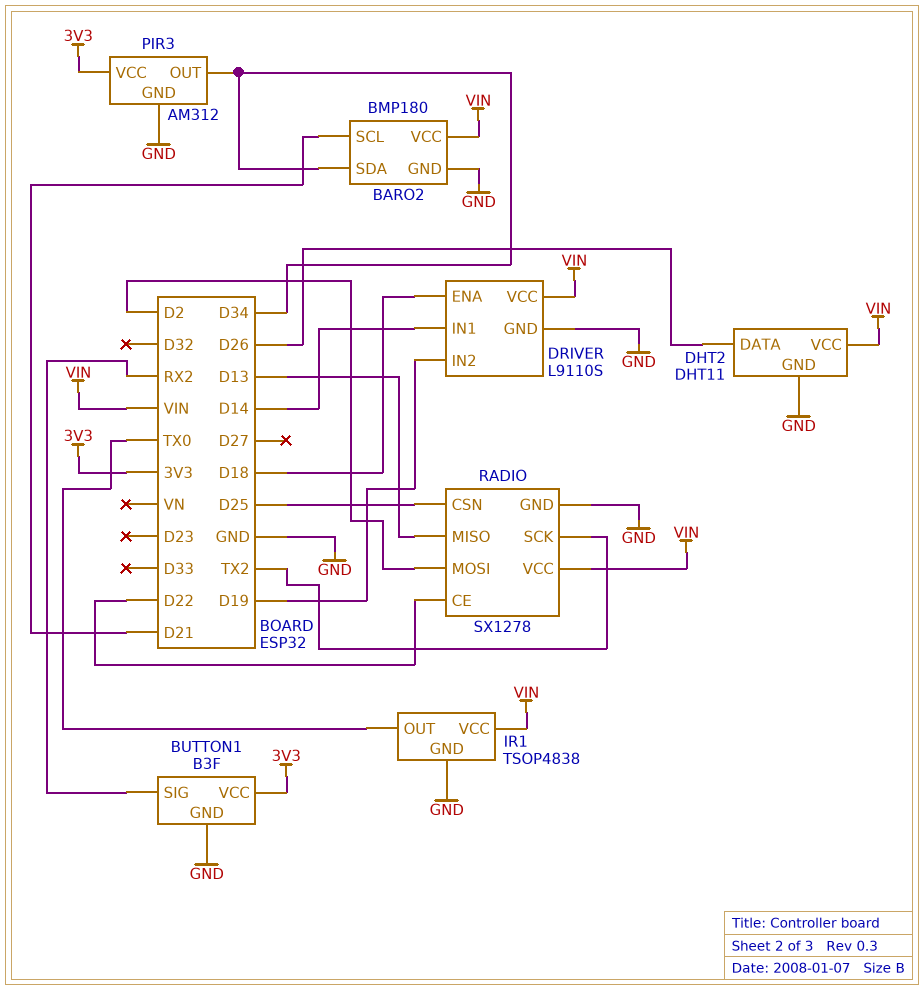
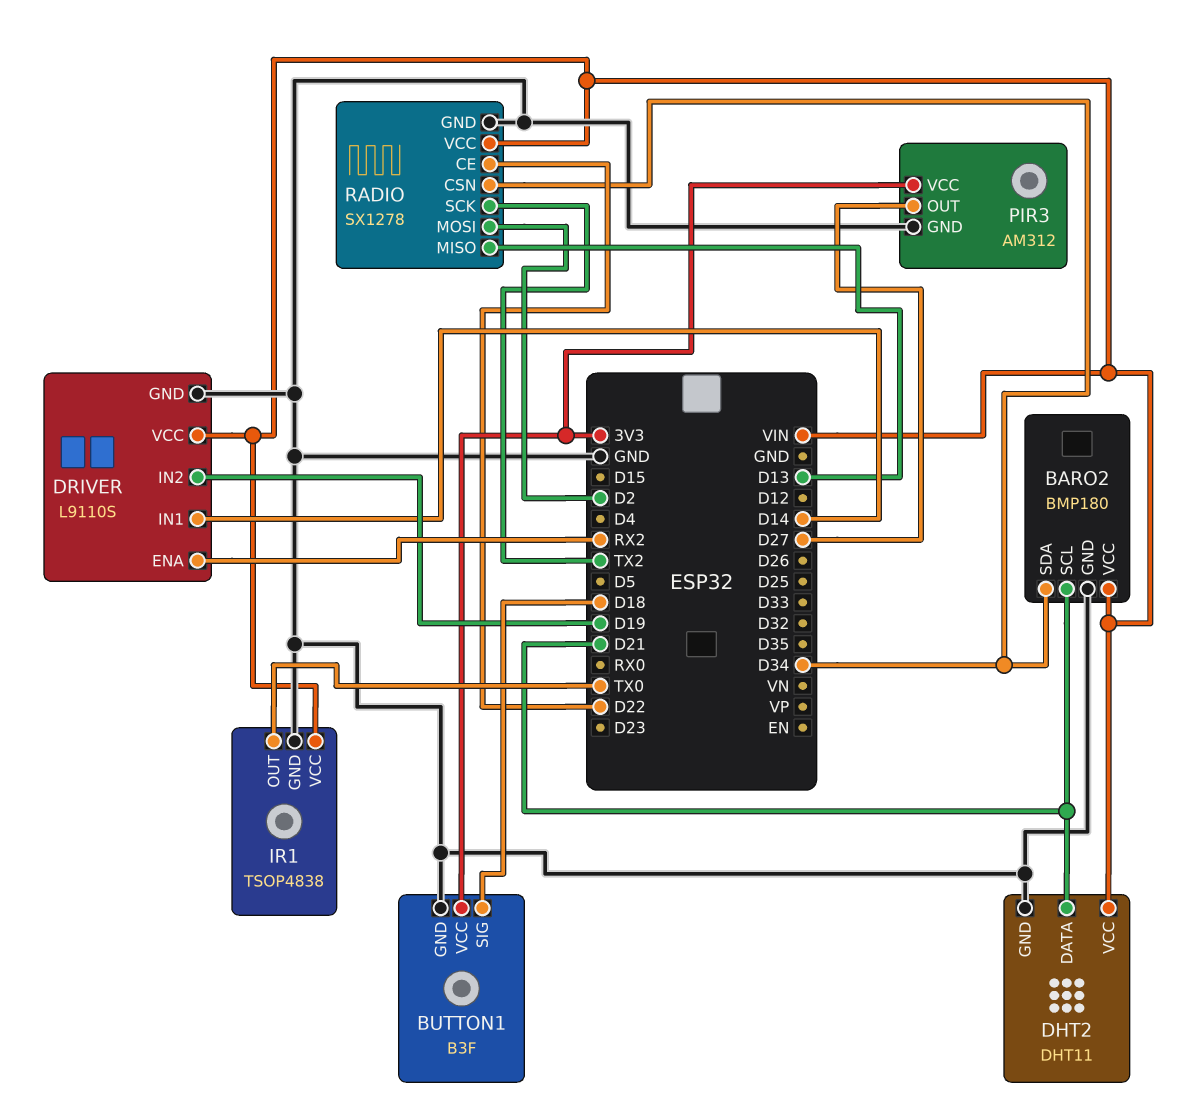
BUTTON1 pin SIG: RX2 -> D18
DHT2 pin DATA: D26 -> D21
DRIVER pin ENA: D18 -> RX2
PIR3 pin OUT: D34 -> D27
RADIO pin CSN: D25 -> D34

